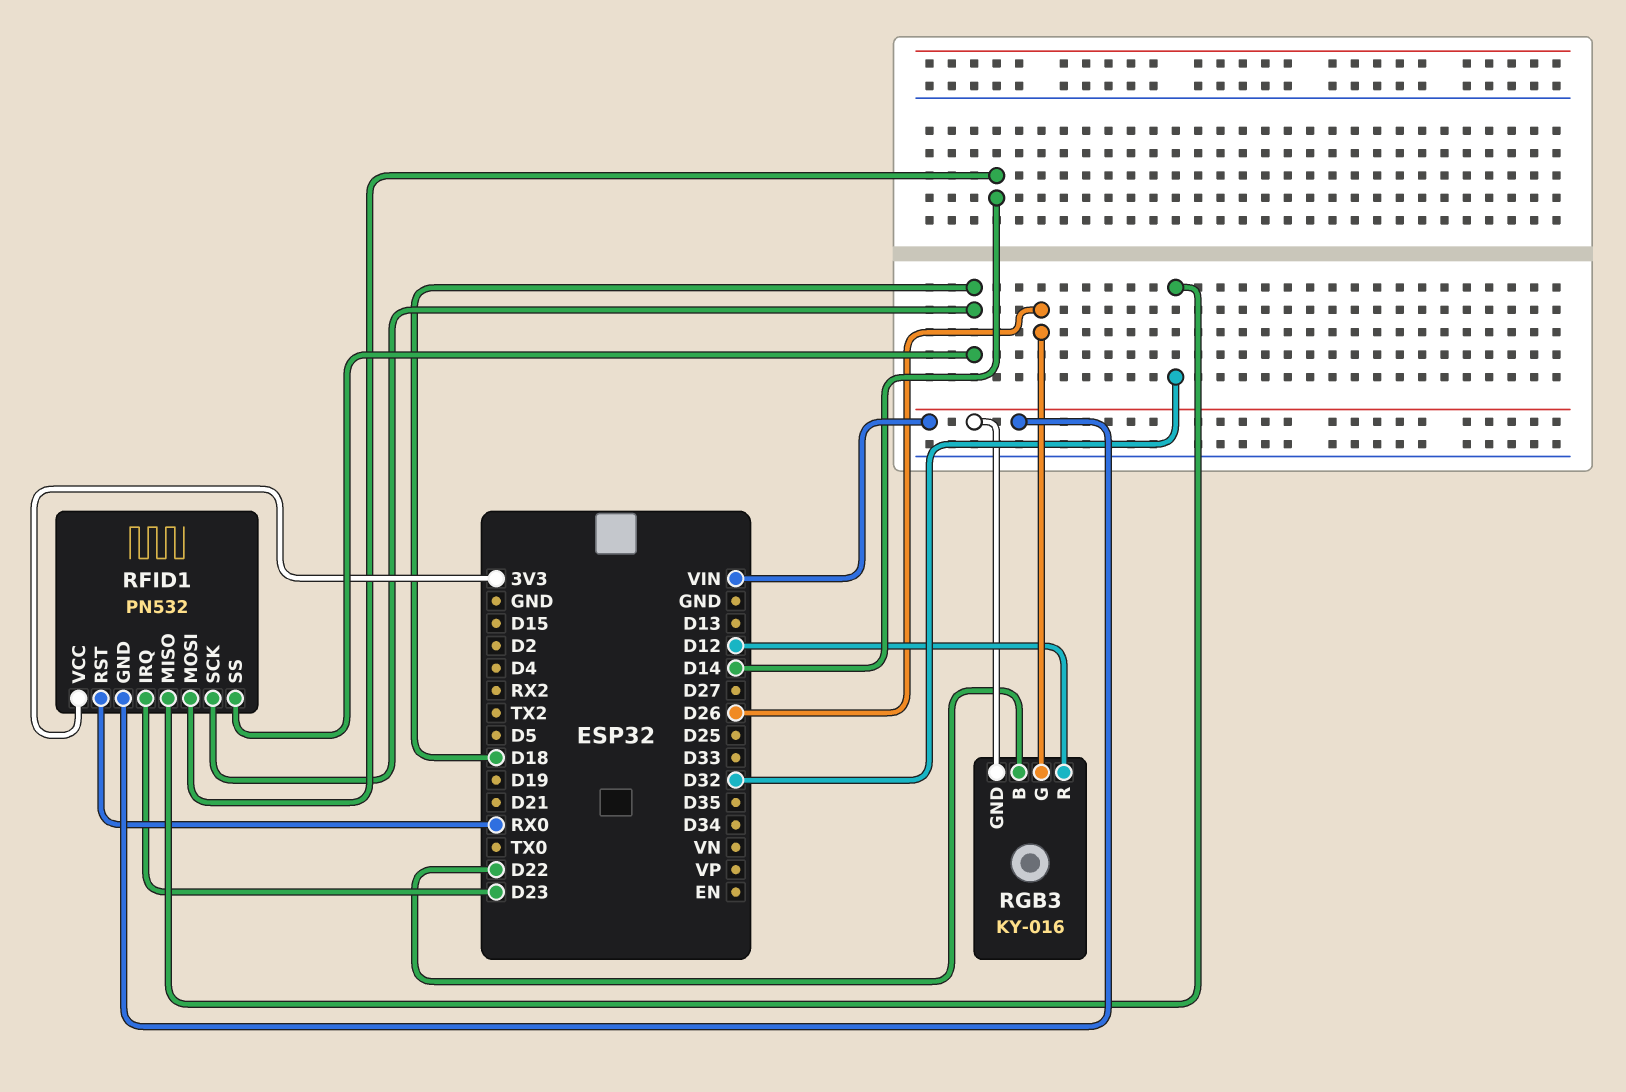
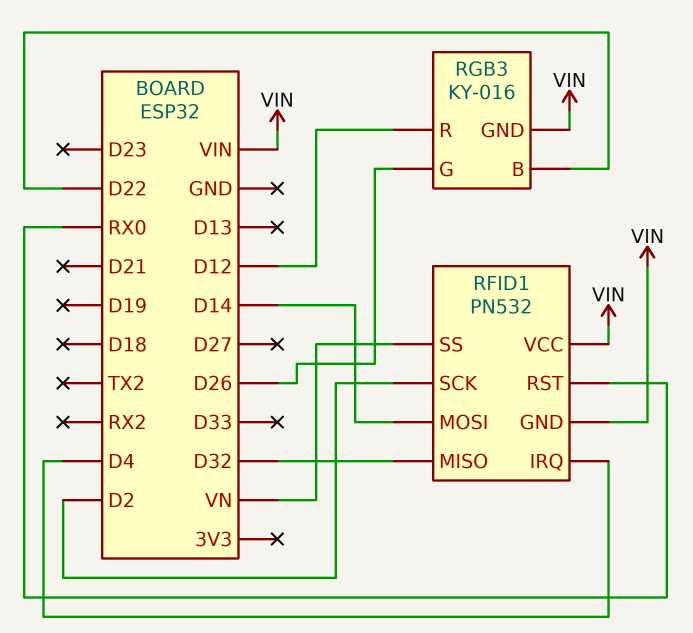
RFID1 pin IRQ: D23 -> D4
RFID1 pin SCK: D18 -> D2
RFID1 pin SS: D18 -> VN
RFID1 pin VCC: 3V3 -> VIN

